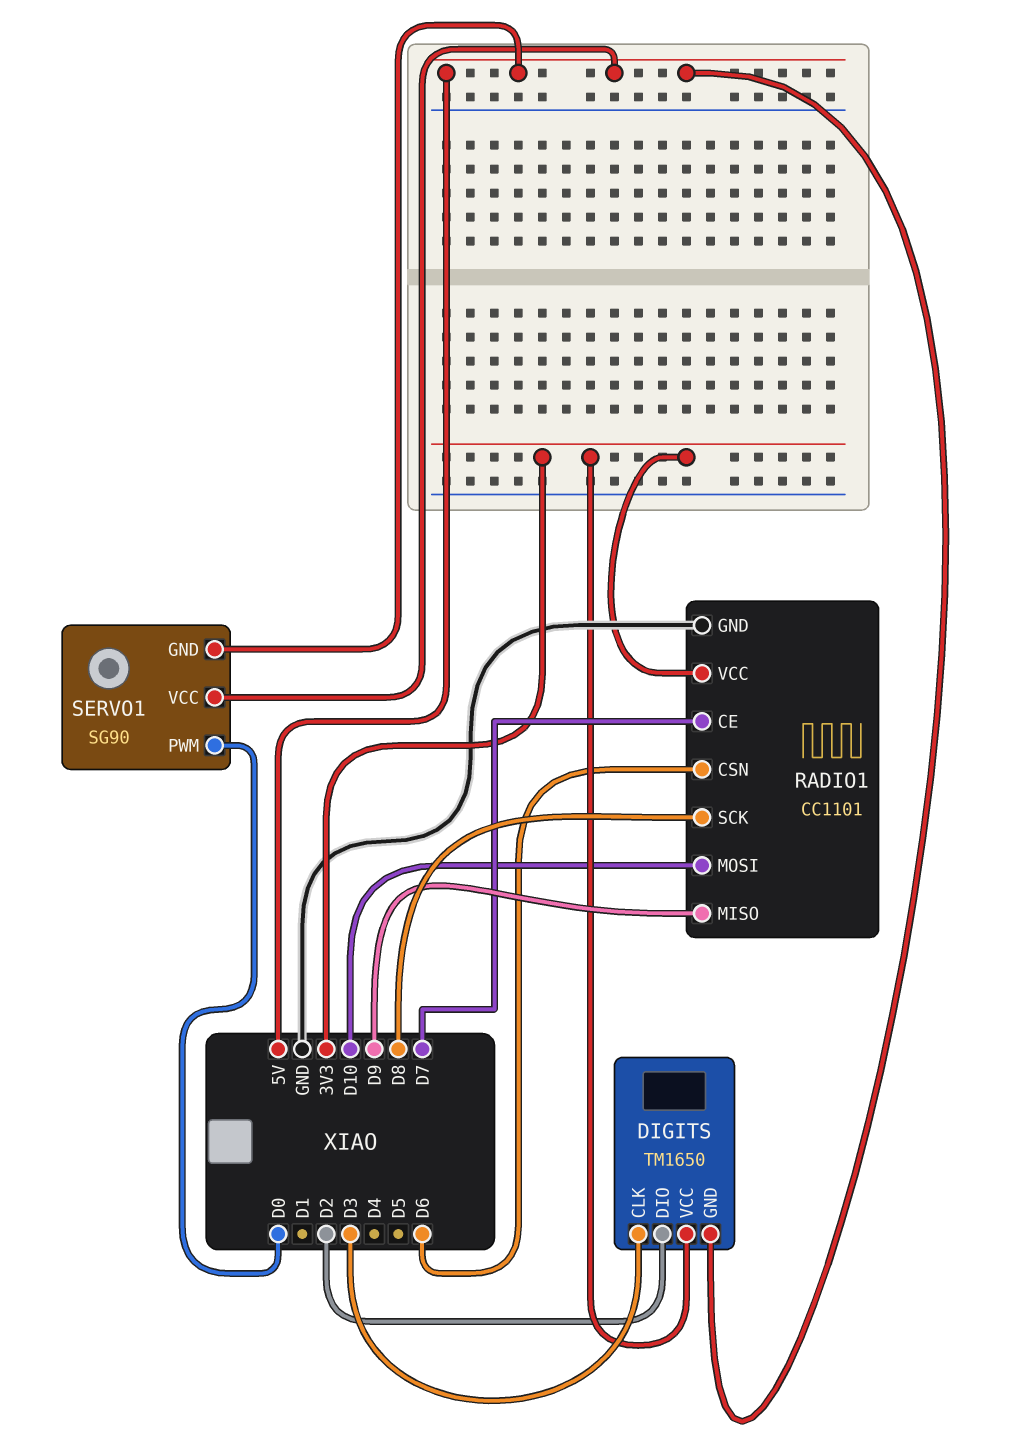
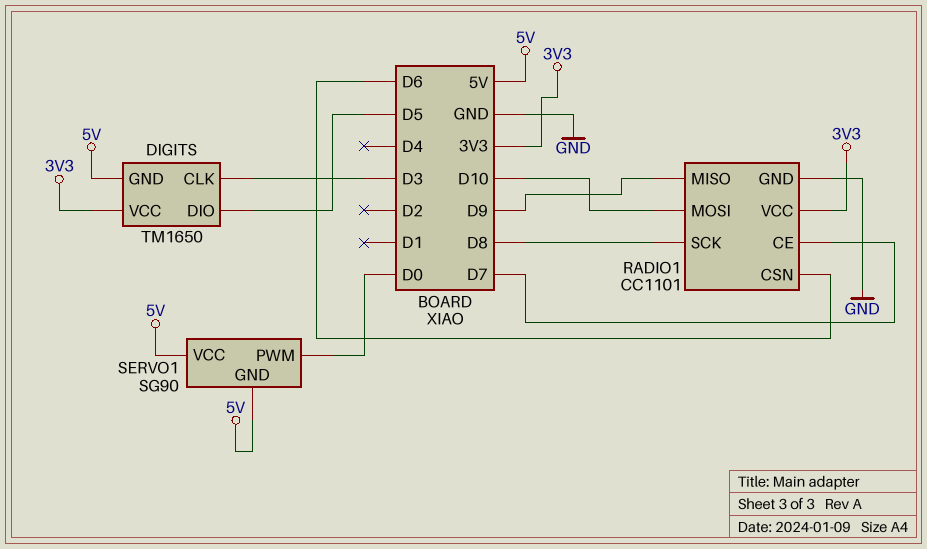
DIGITS pin DIO: D2 -> D5

